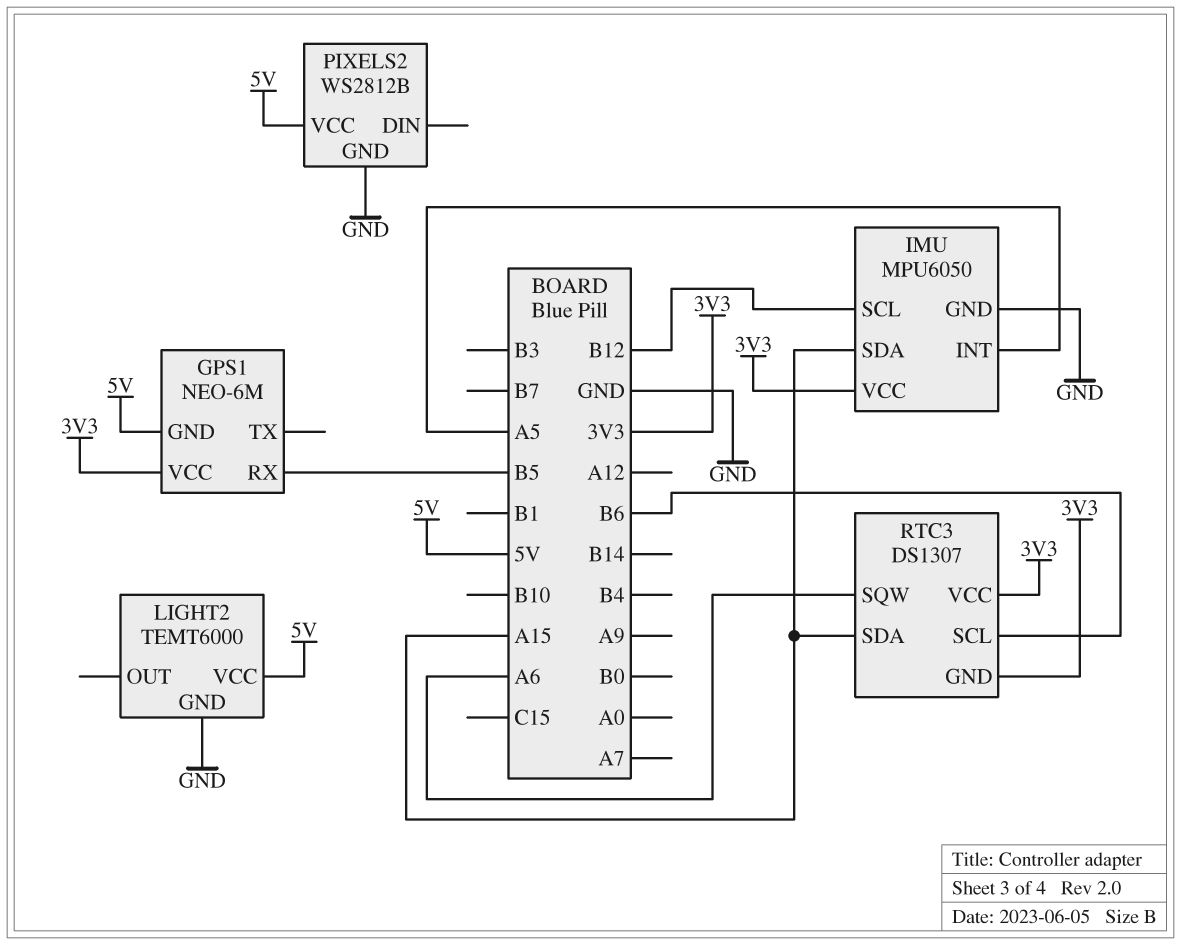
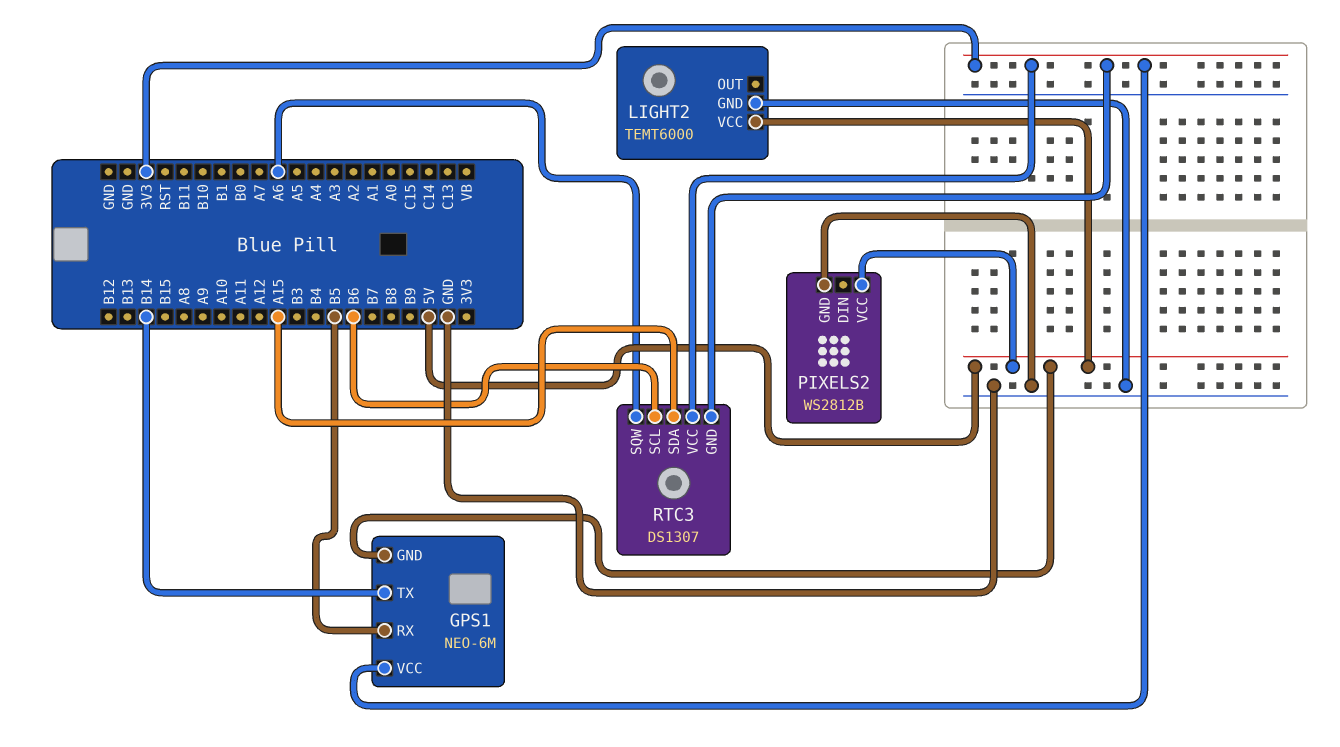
GPS1 pin TX: none -> B14
IMU: MPU6050 -> none
IMU pin GND: GND -> none
IMU pin INT: A5 -> none
IMU pin SCL: B12 -> none
IMU pin SDA: A15 -> none
IMU pin VCC: 3V3 -> none

